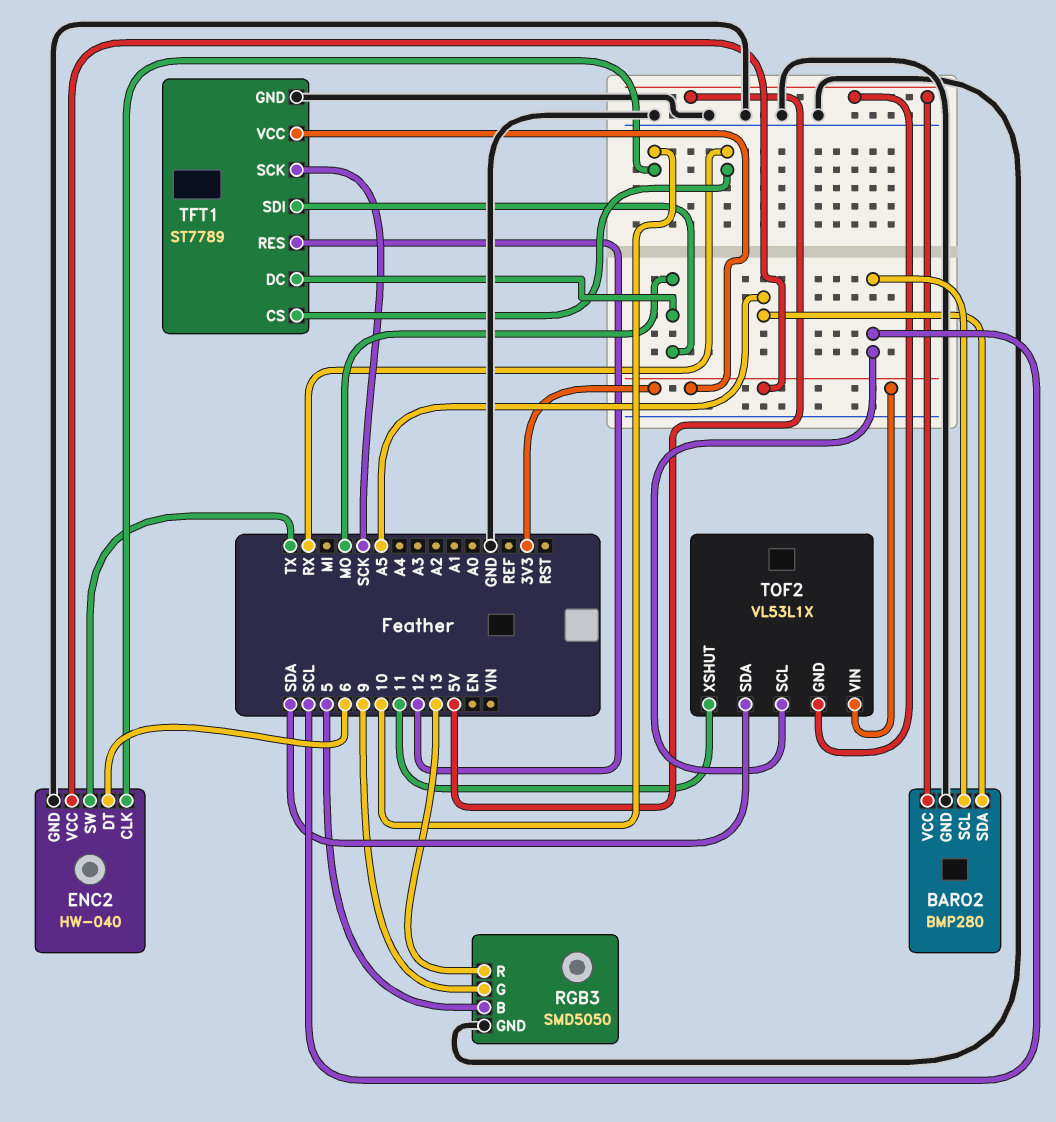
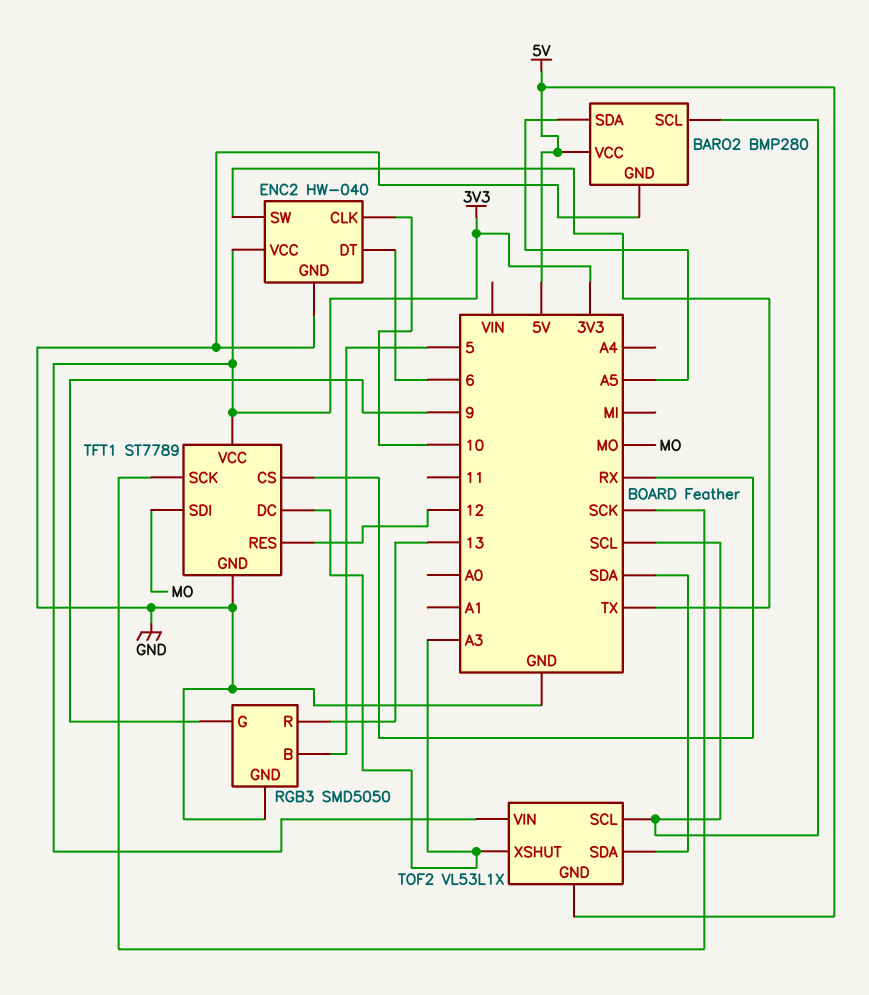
TFT1 pin DC: MO -> A3
TOF2 pin XSHUT: 11 -> A3

